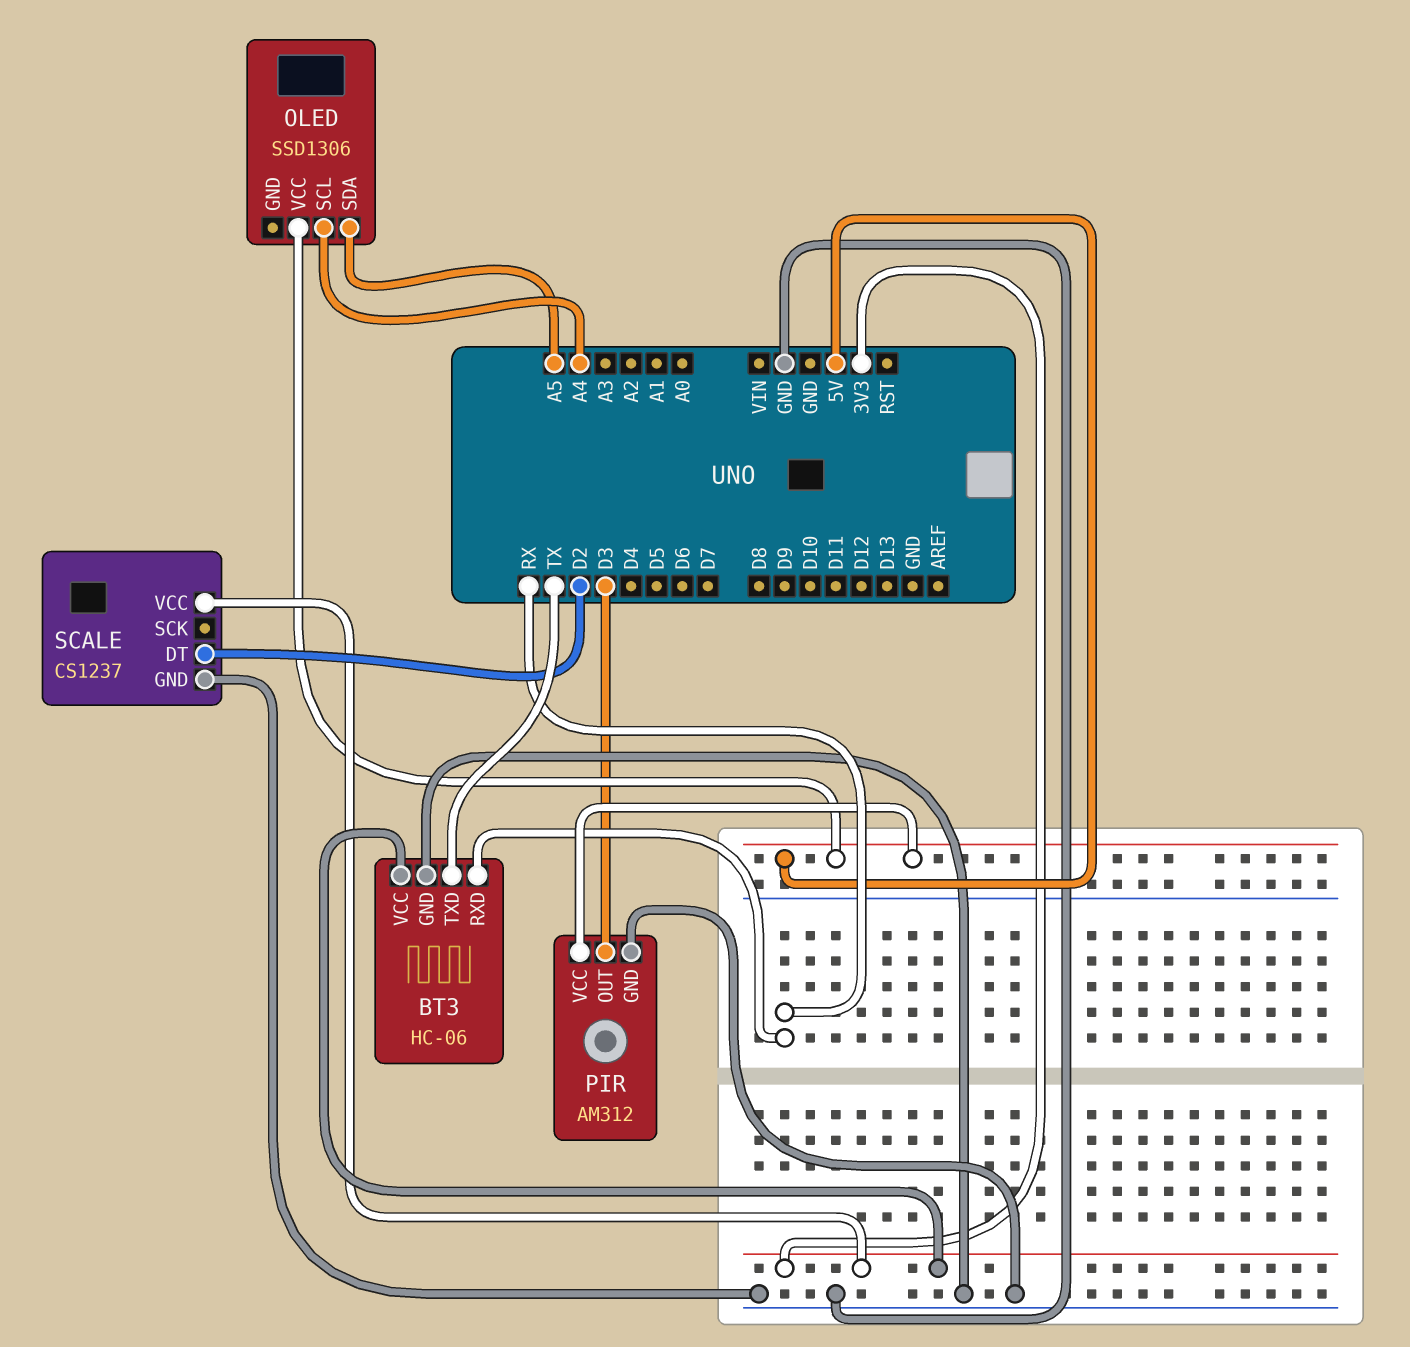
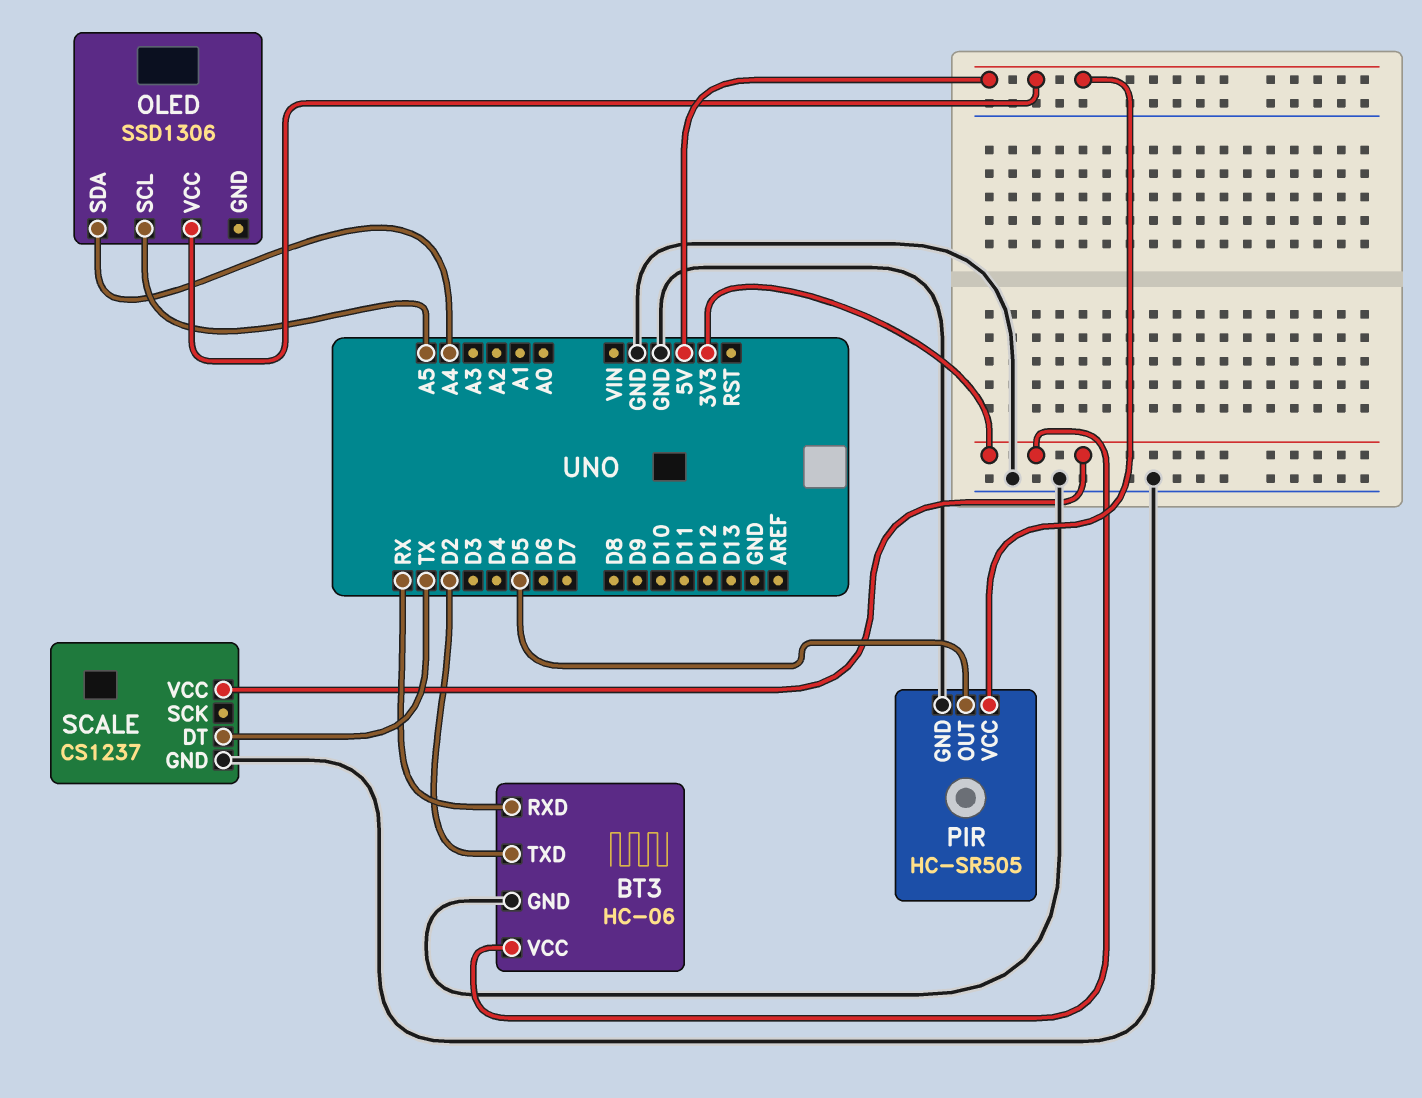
BT3 pin TXD: TX -> D2
OLED pin SCL: A4 -> A5
OLED pin SDA: A5 -> A4
PIR: AM312 -> HC-SR505
PIR pin OUT: D3 -> D5
SCALE pin DT: D2 -> TX

